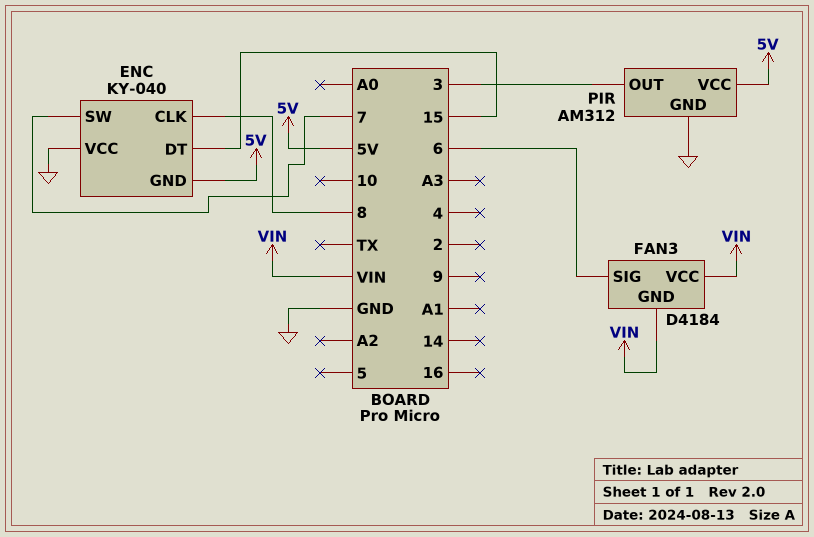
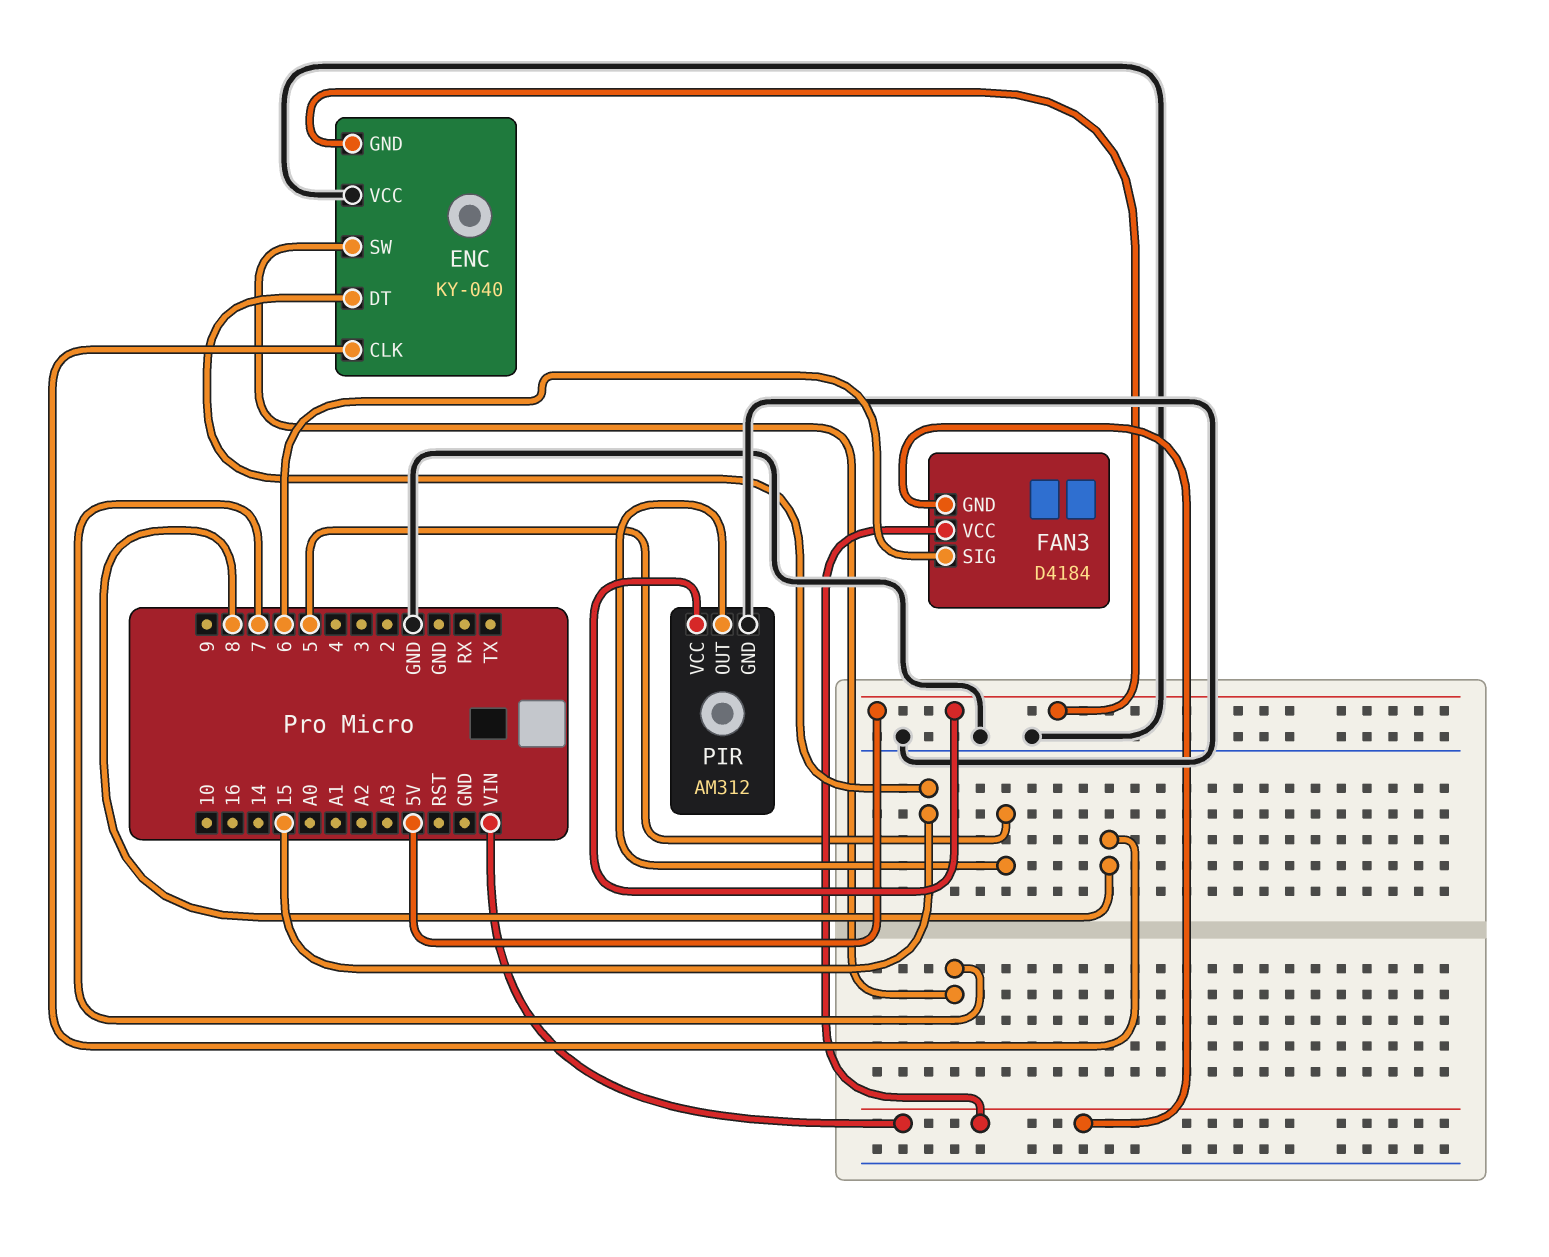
PIR pin OUT: 3 -> 5

